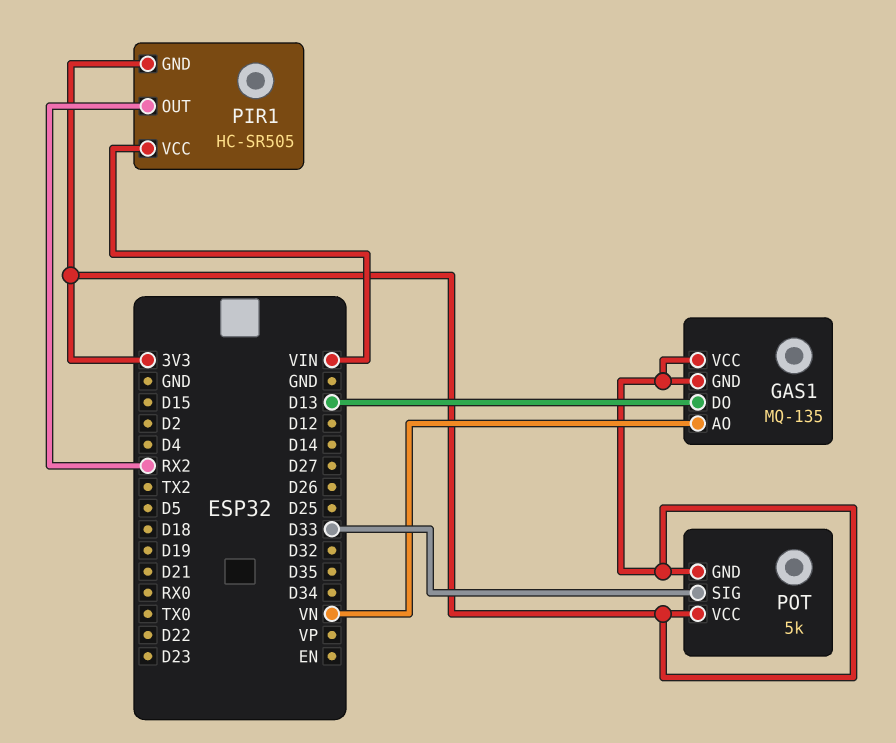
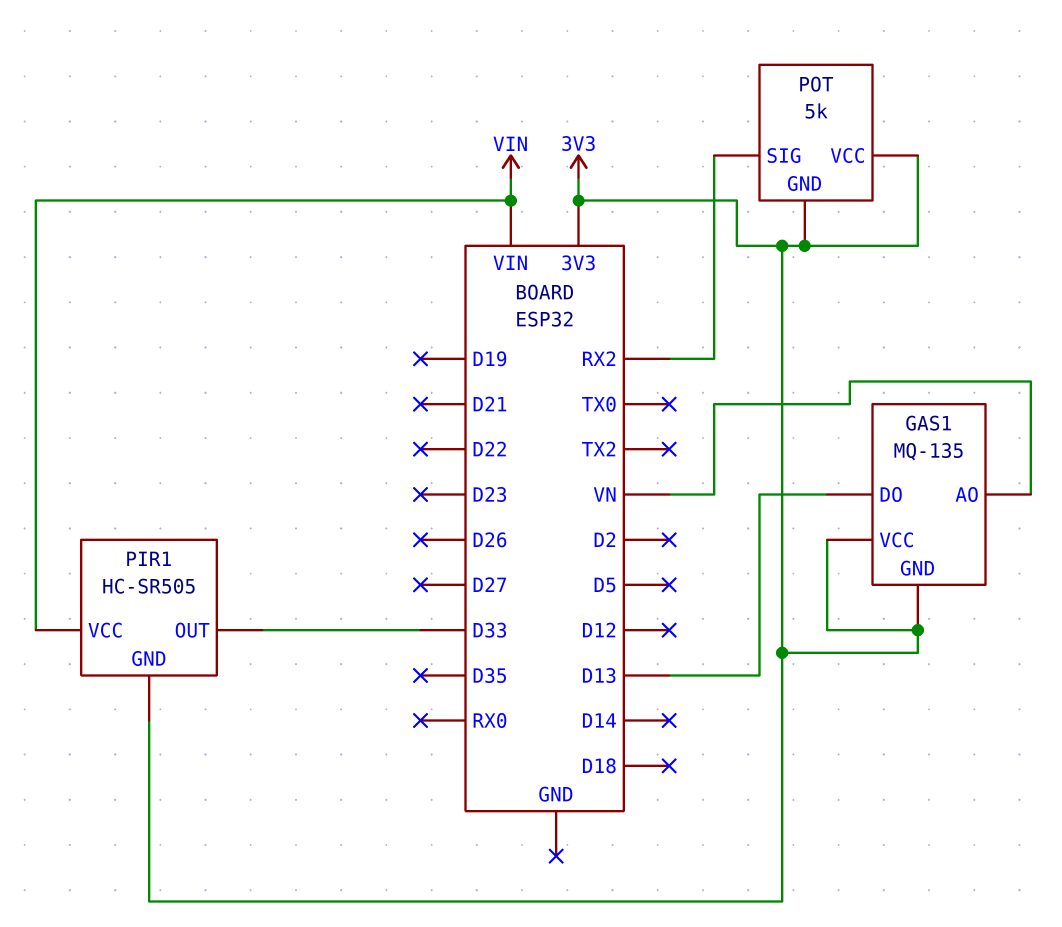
PIR1 pin OUT: RX2 -> D33
POT pin SIG: D33 -> RX2

